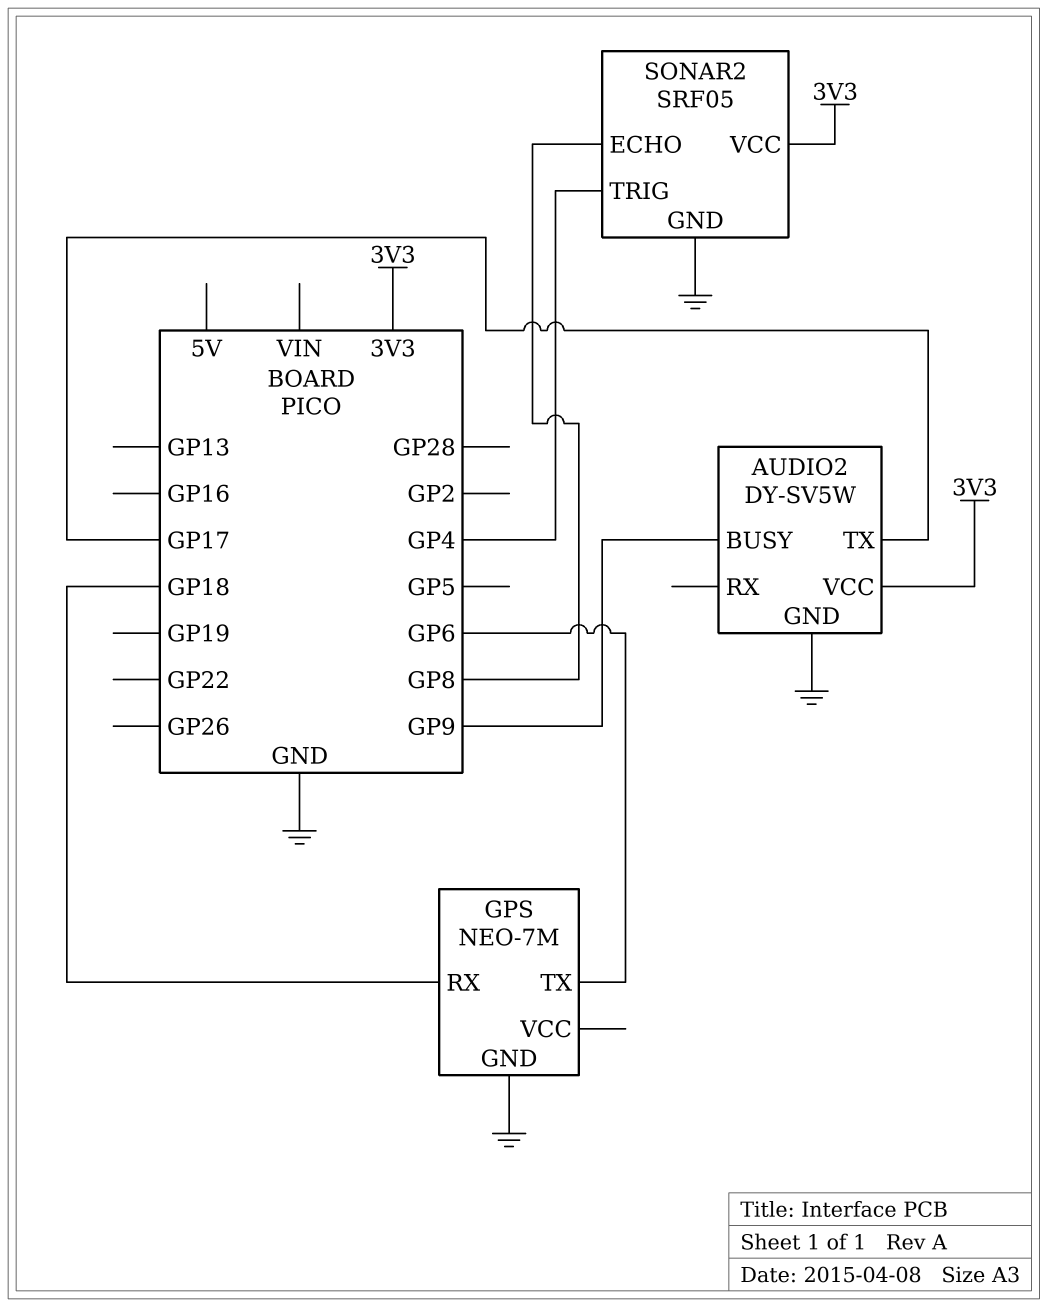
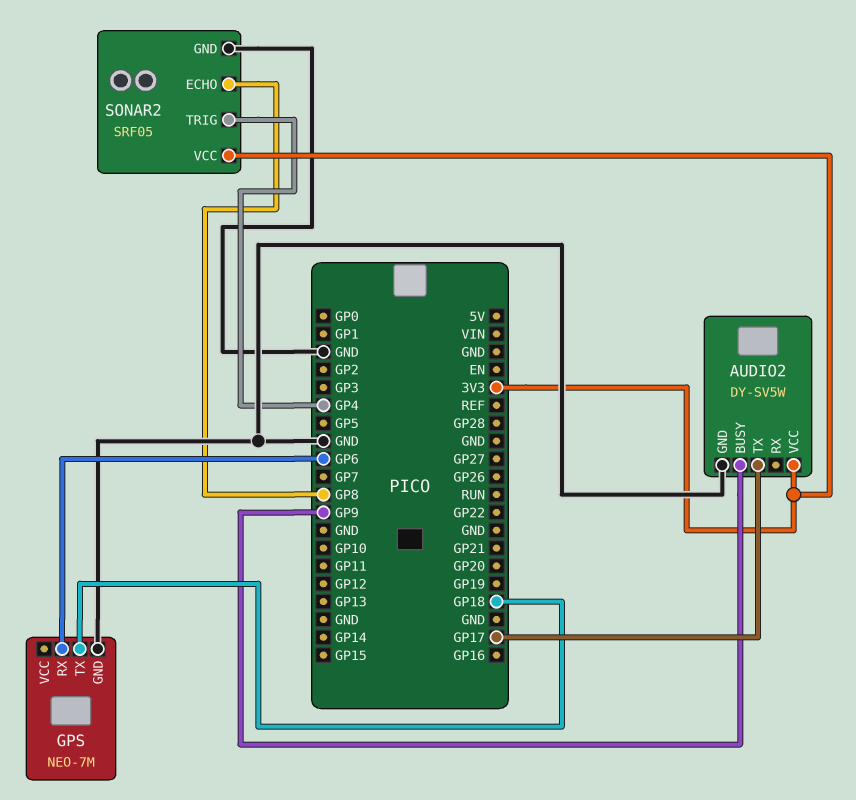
GPS pin RX: GP18 -> GP6
GPS pin TX: GP6 -> GP18

